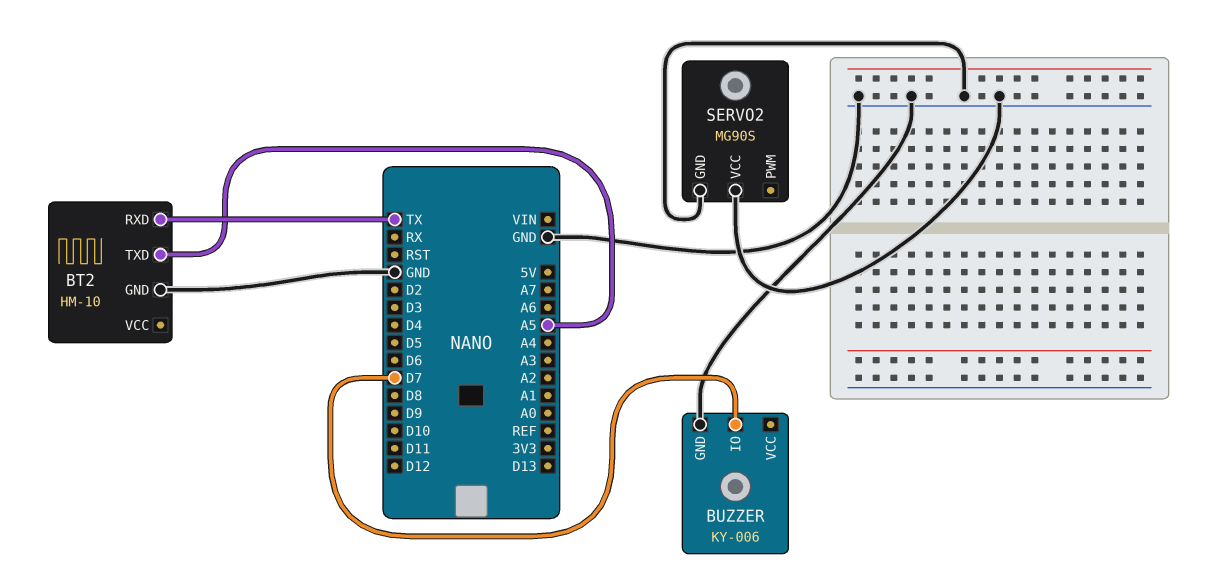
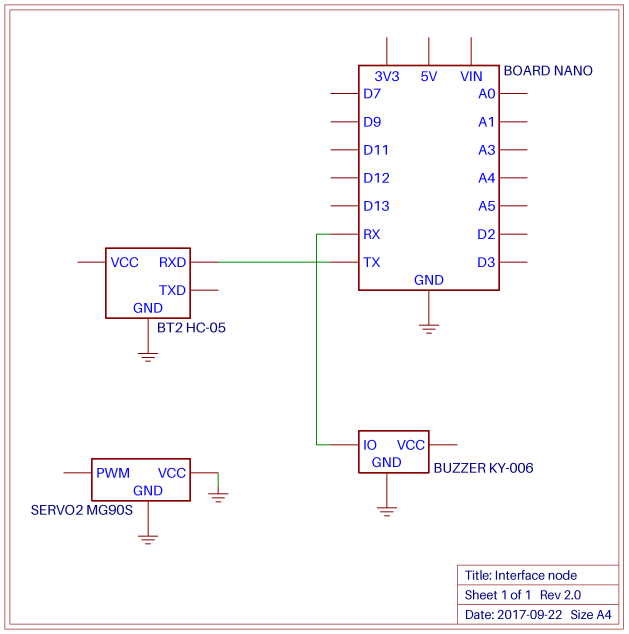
BT2: HM-10 -> HC-05
BT2 pin TXD: A5 -> none
BUZZER pin IO: D7 -> RX

